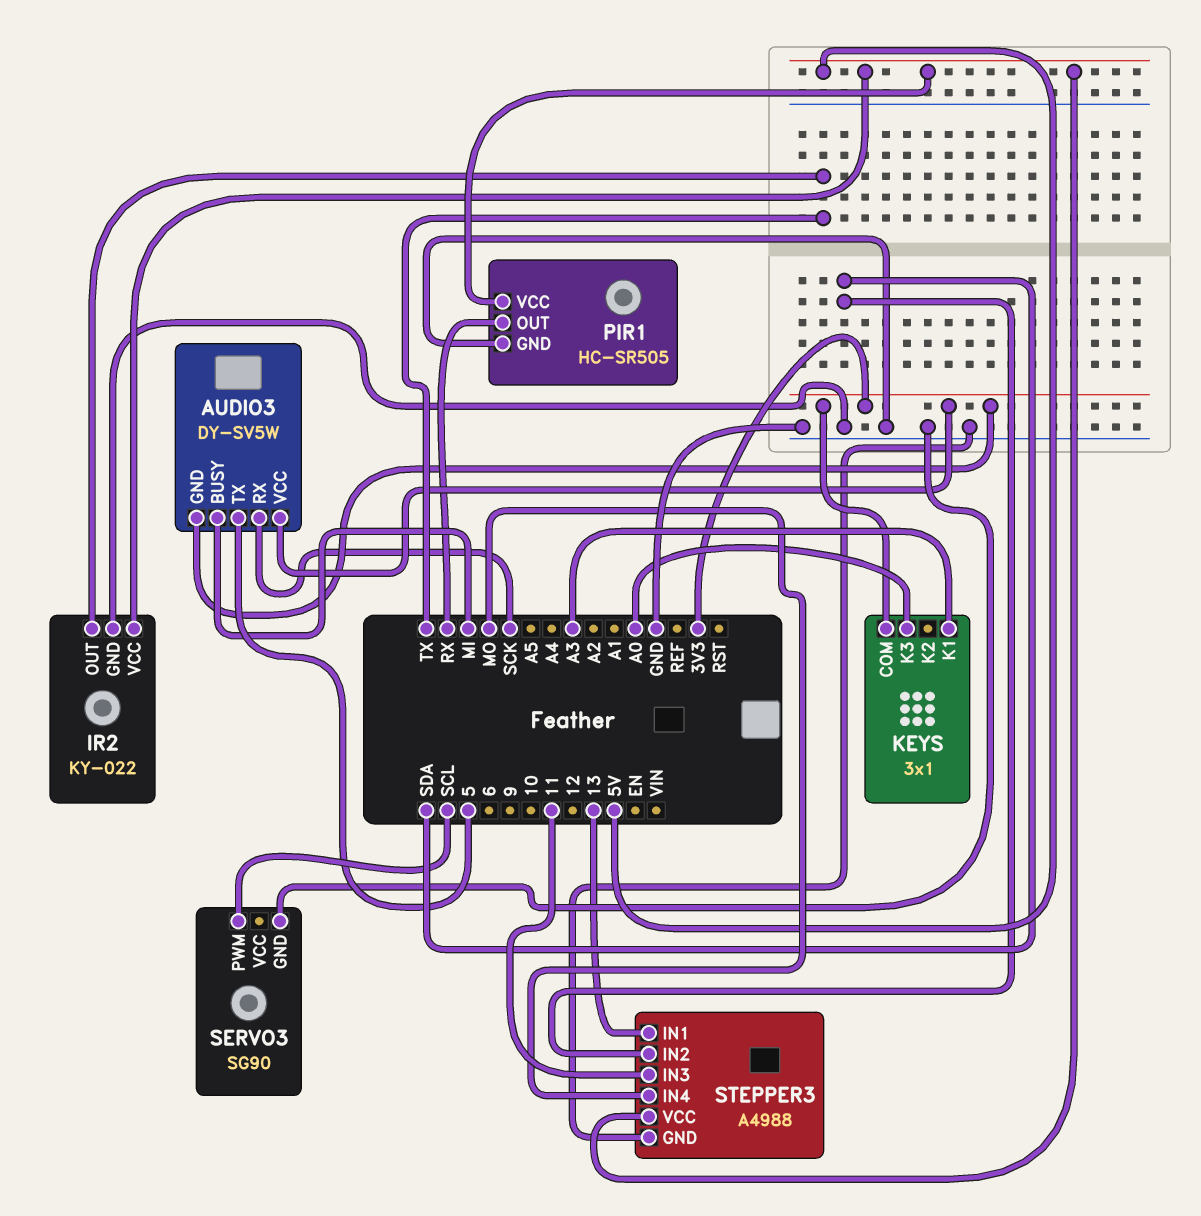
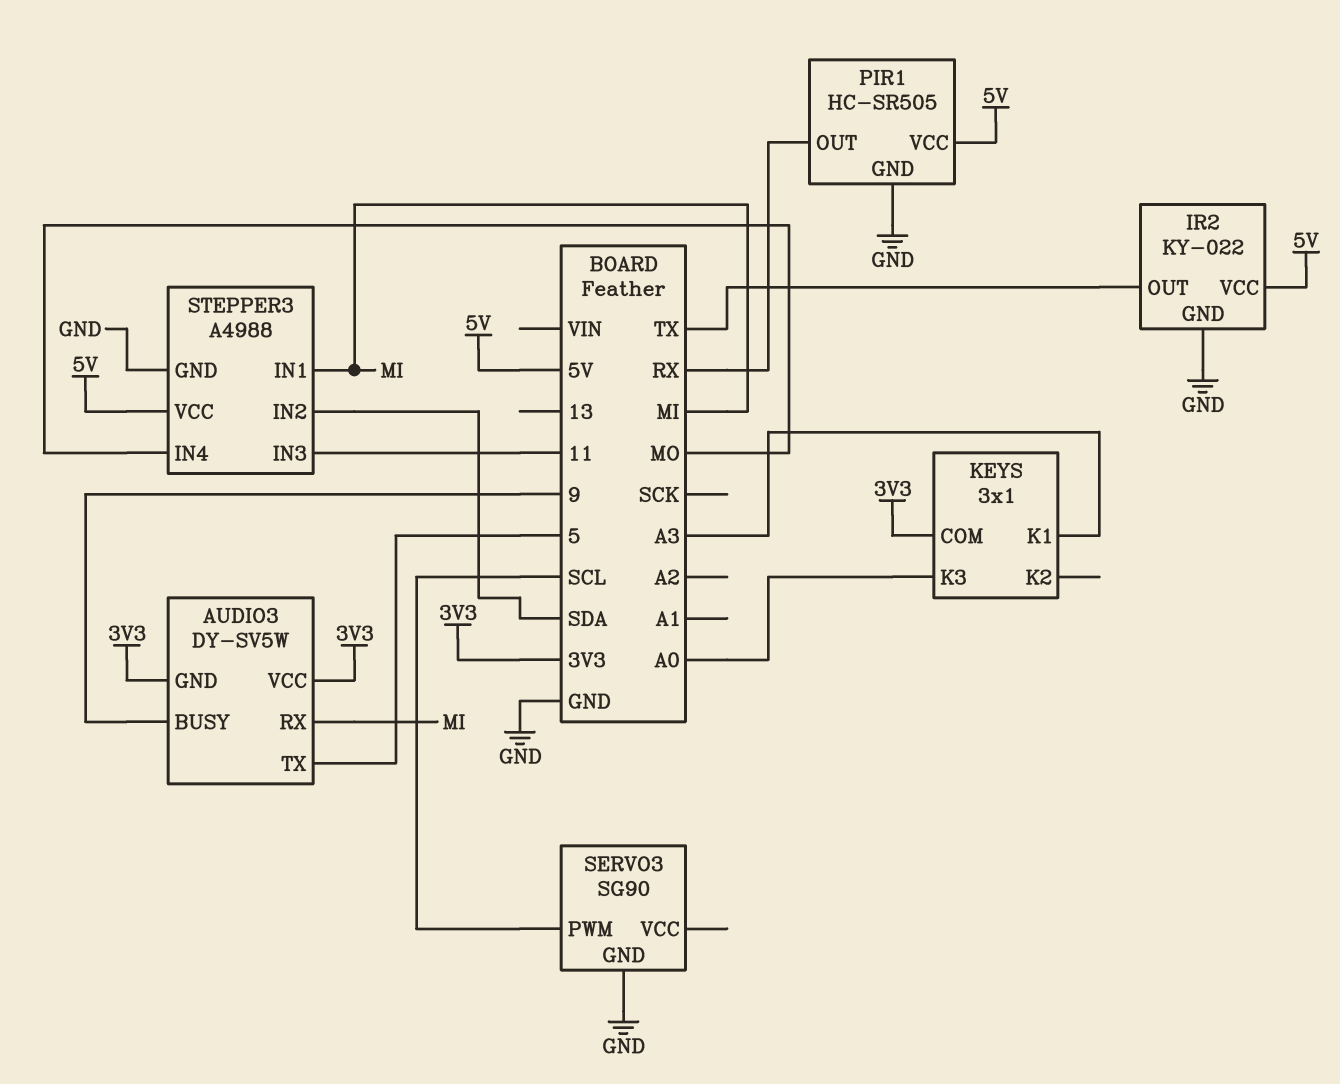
AUDIO3 pin BUSY: MI -> 9
AUDIO3 pin RX: SCK -> MI
STEPPER3 pin IN1: 13 -> MI

